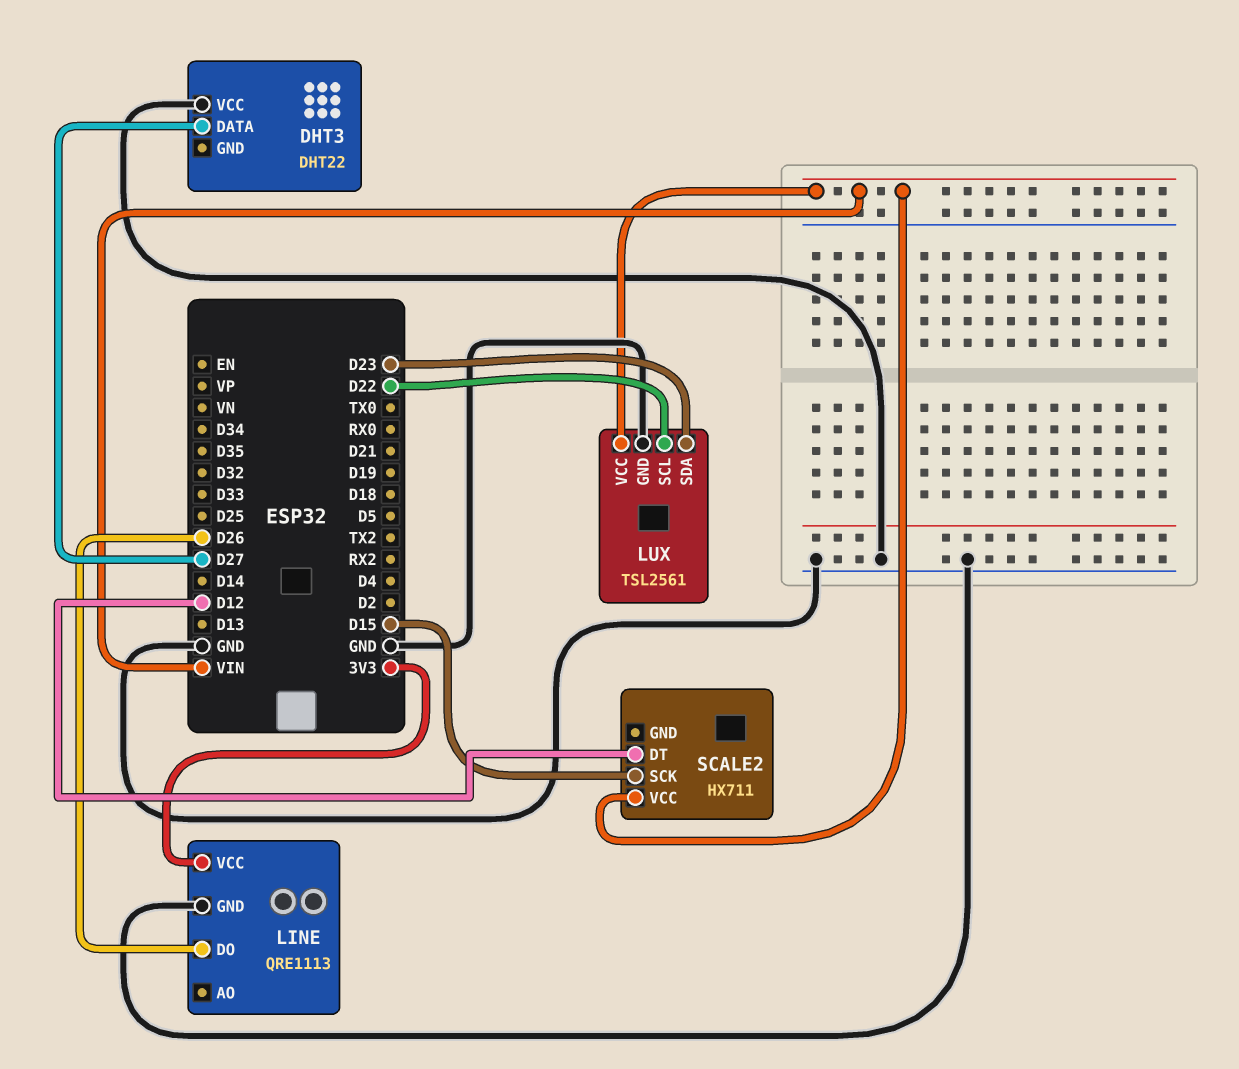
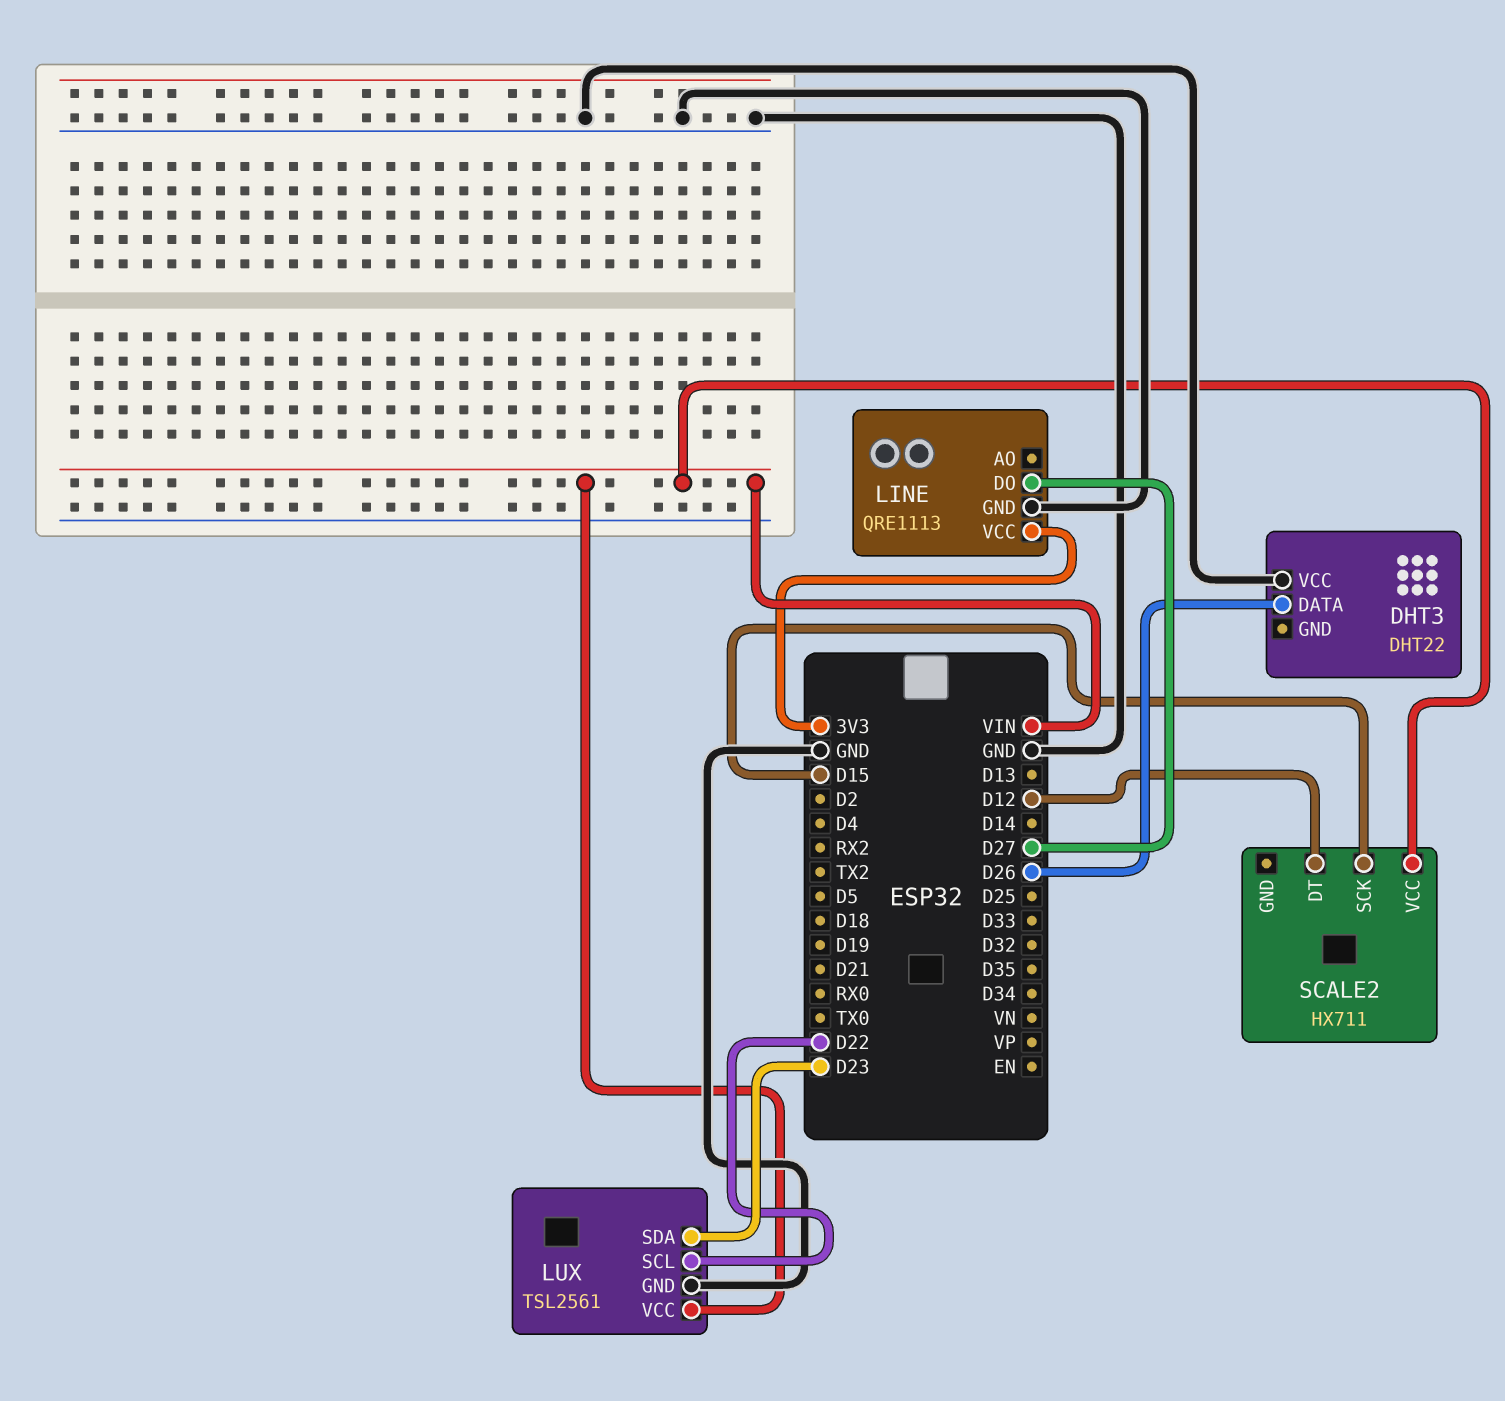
DHT3 pin DATA: D27 -> D26
LINE pin DO: D26 -> D27

